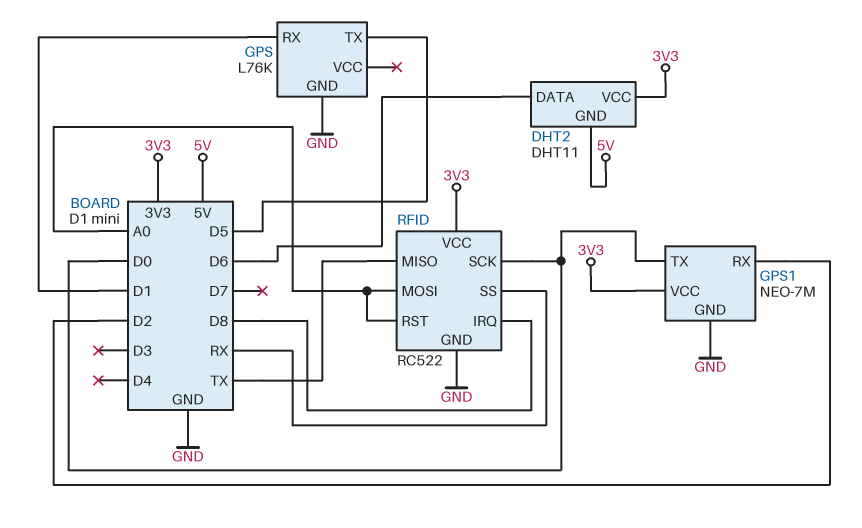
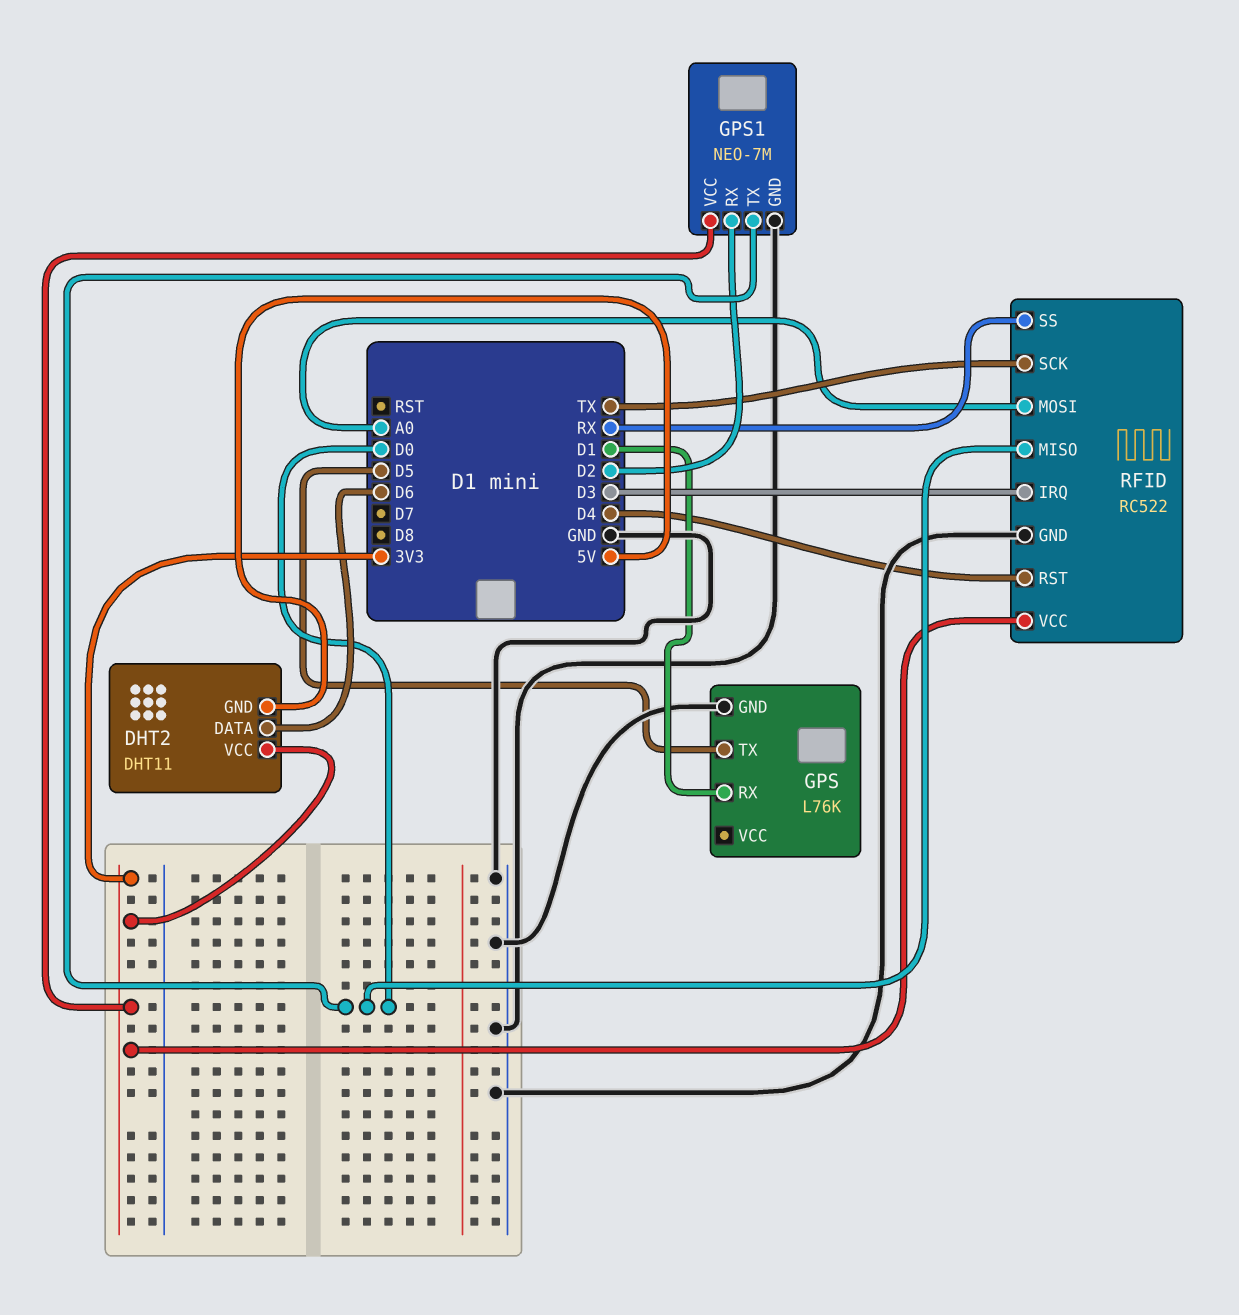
RFID pin IRQ: D8 -> D3
RFID pin MISO: TX -> D0
RFID pin RST: A0 -> D4
RFID pin SCK: D0 -> TX

